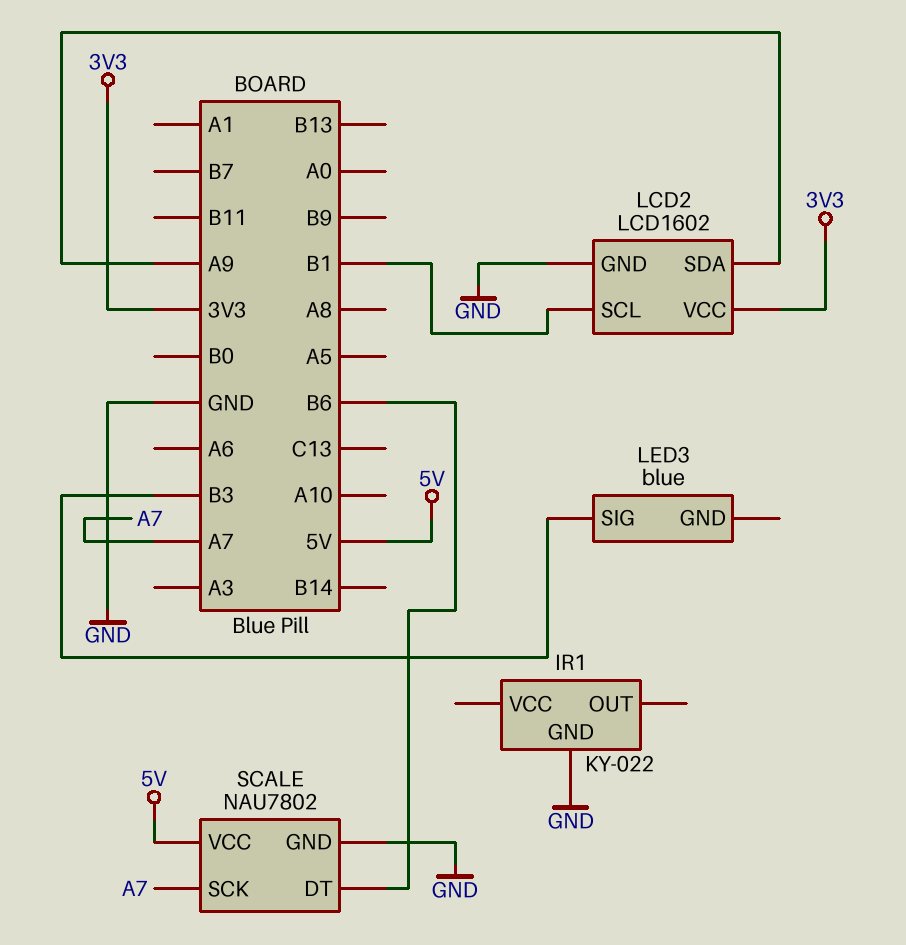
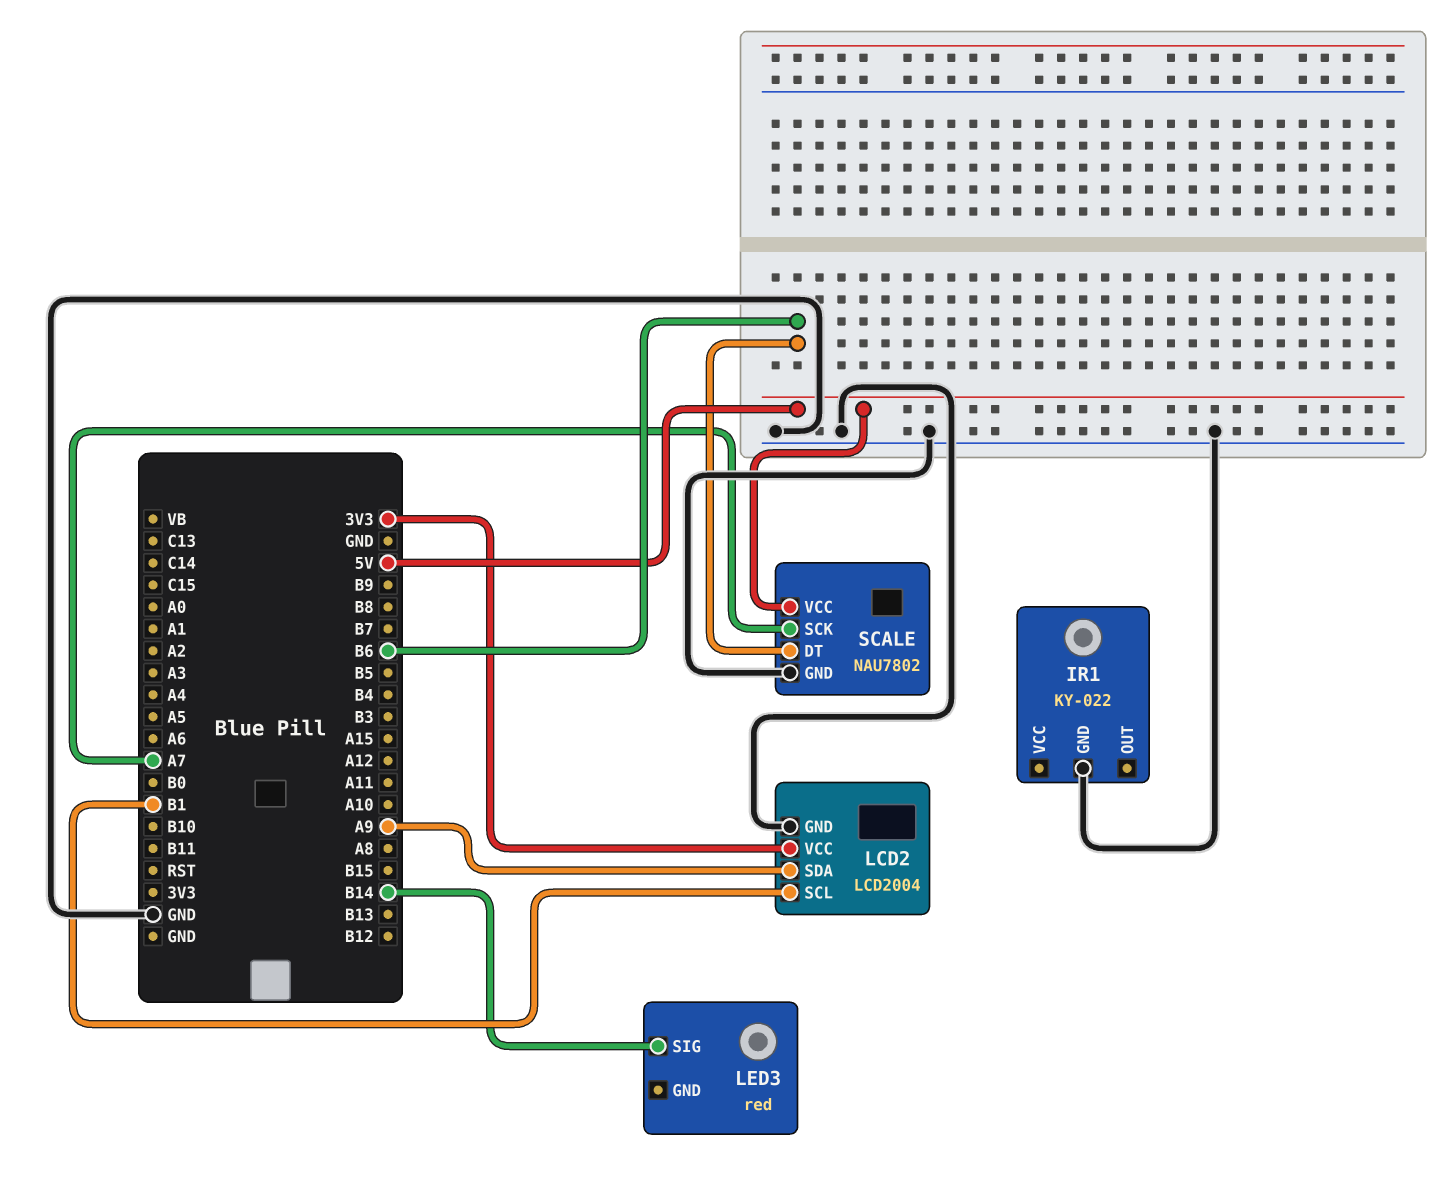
LCD2: LCD1602 -> LCD2004
LED3: blue -> red
LED3 pin SIG: B3 -> B14

